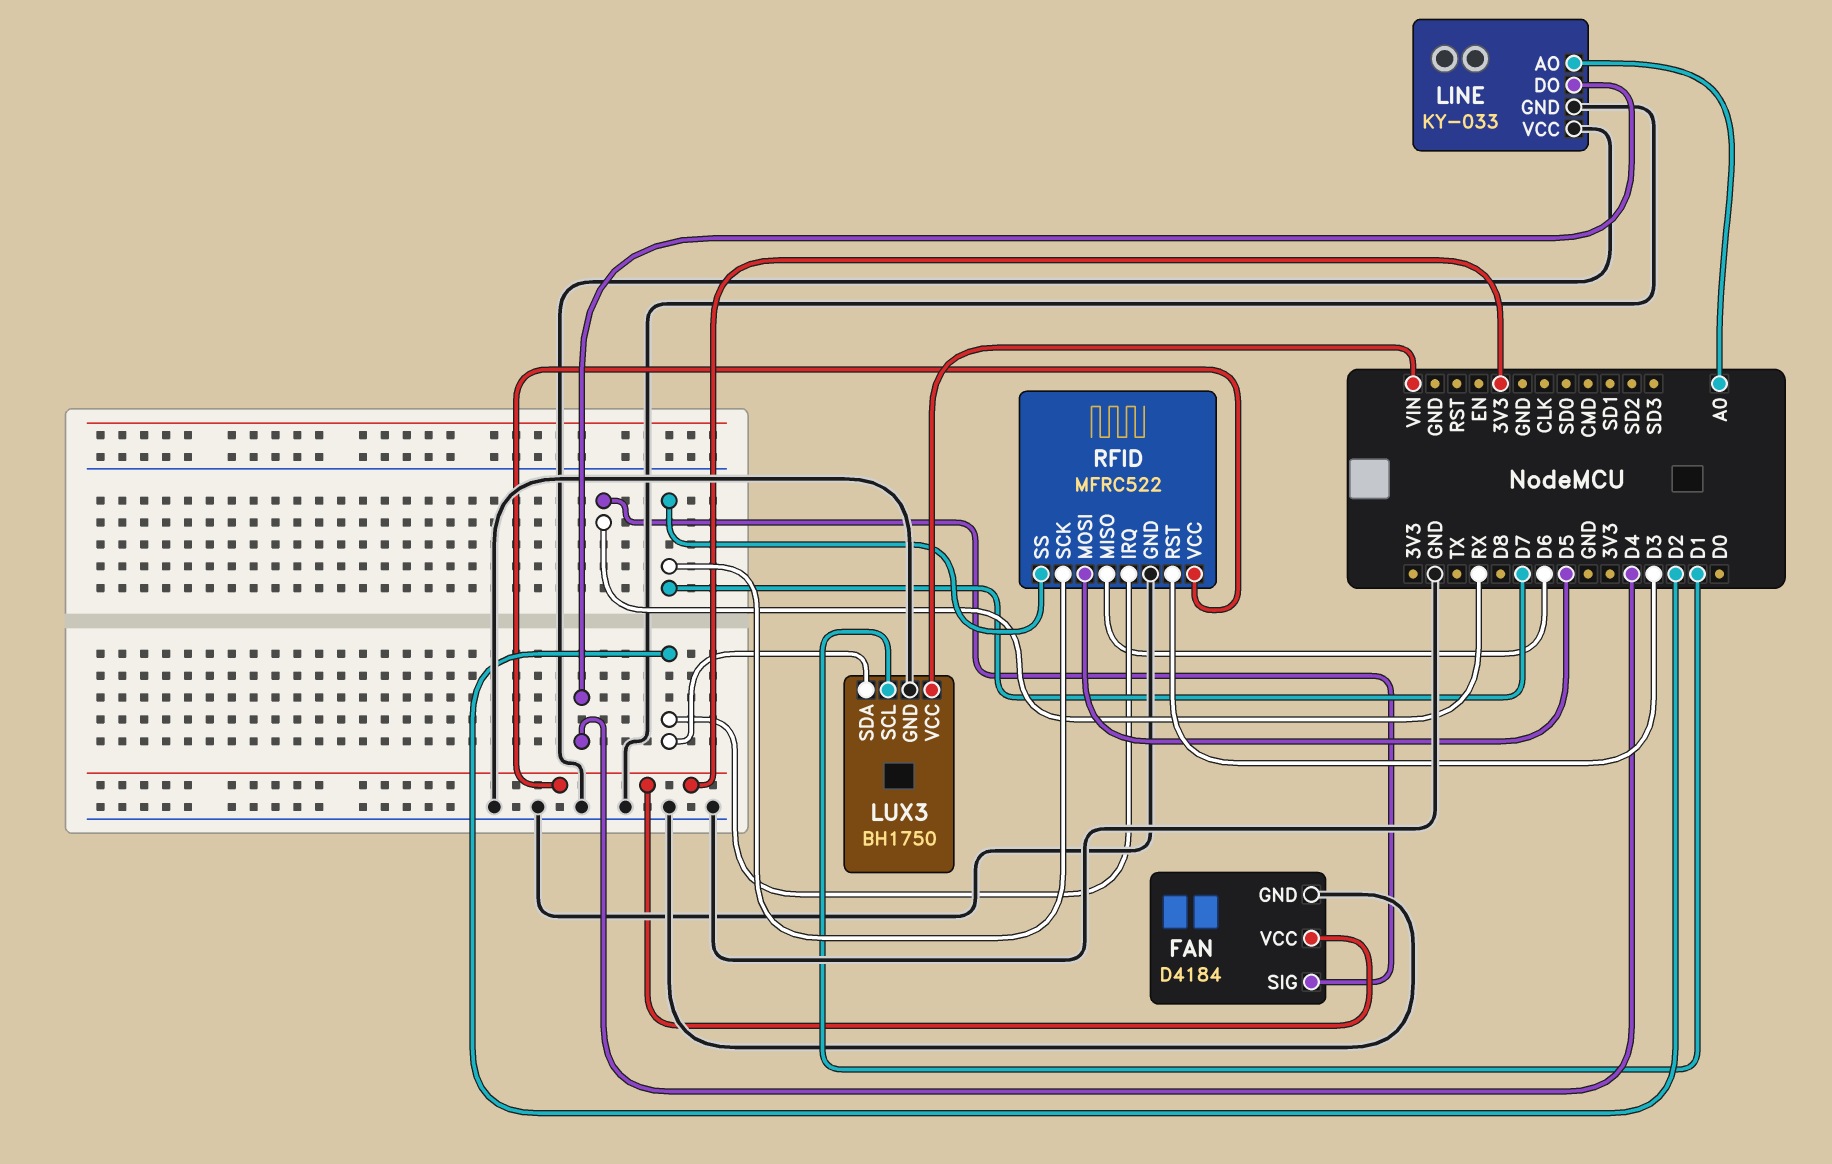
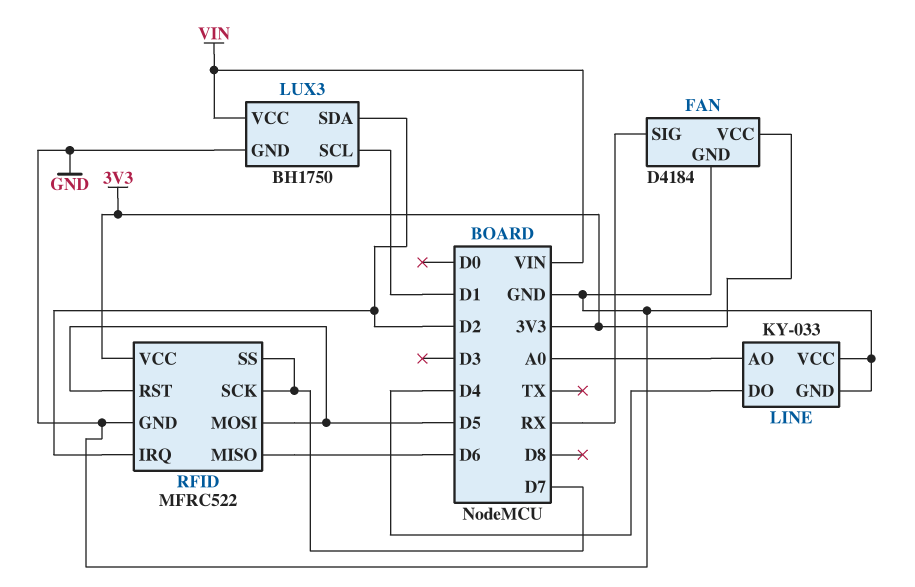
RFID pin RST: D3 -> D5

